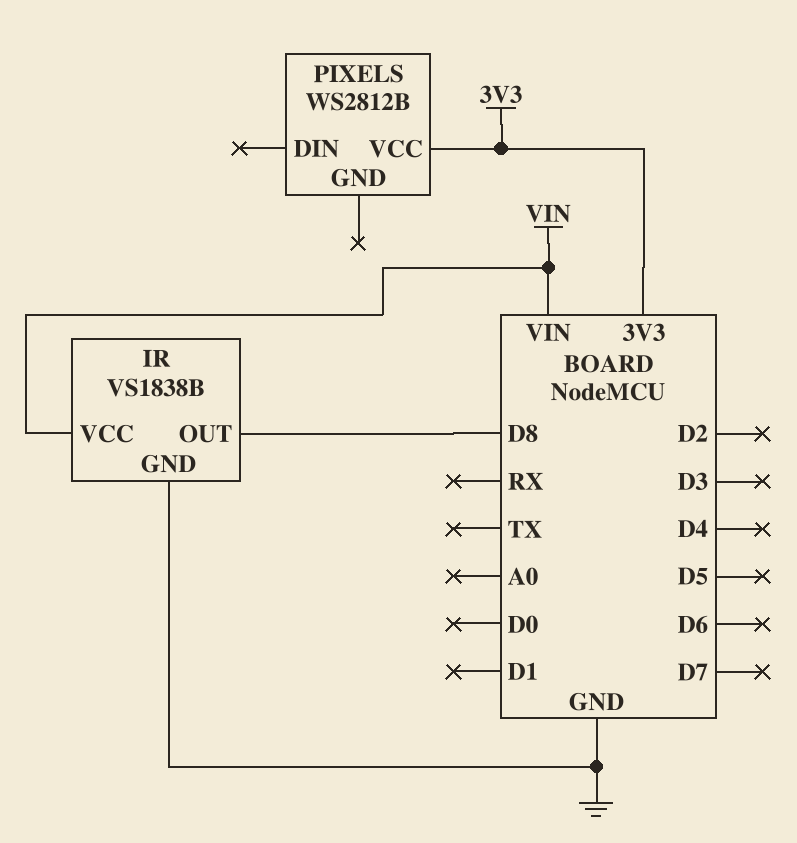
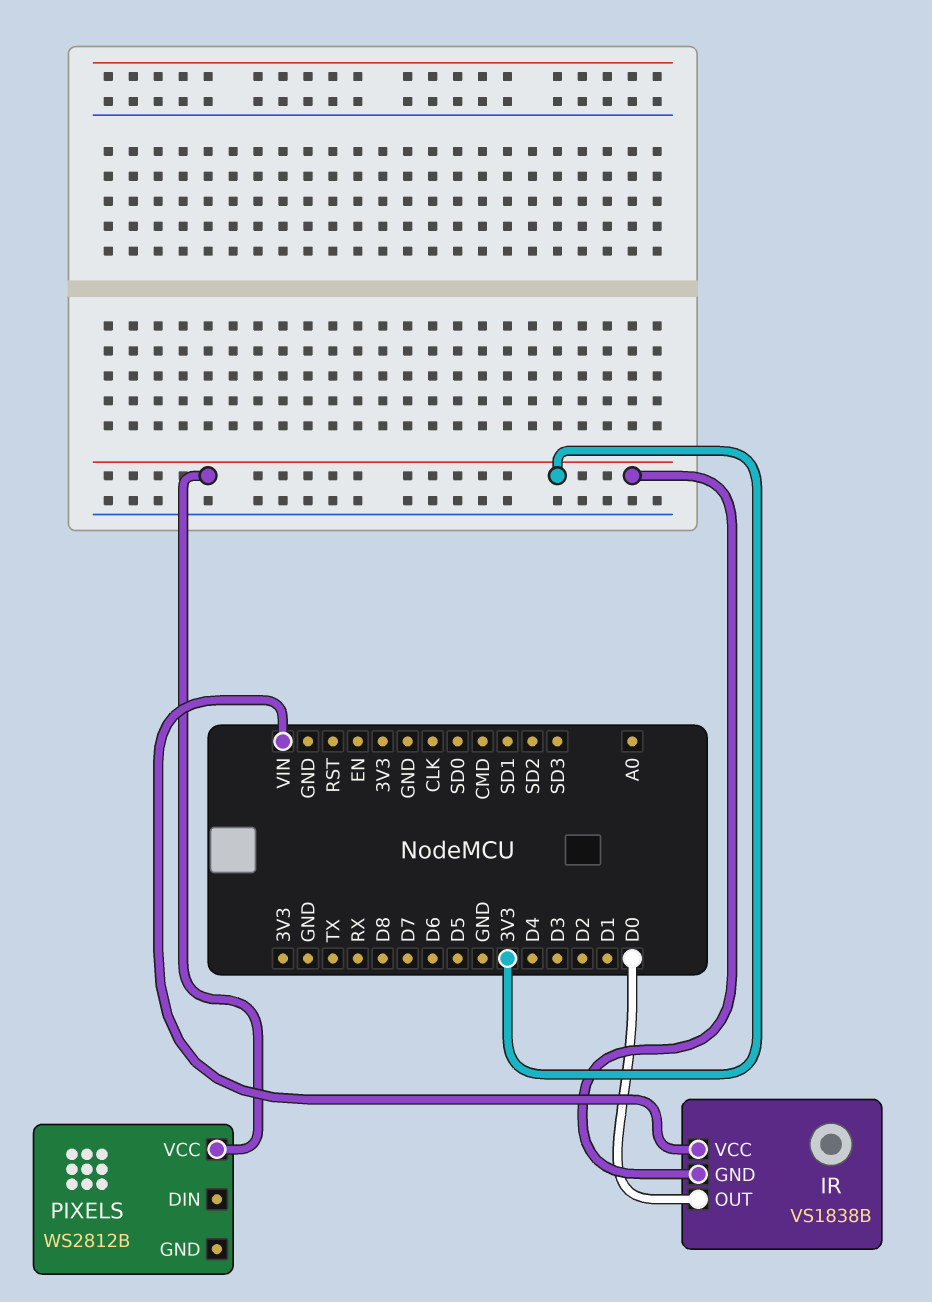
IR pin GND: GND -> 3V3
IR pin OUT: D8 -> D0

